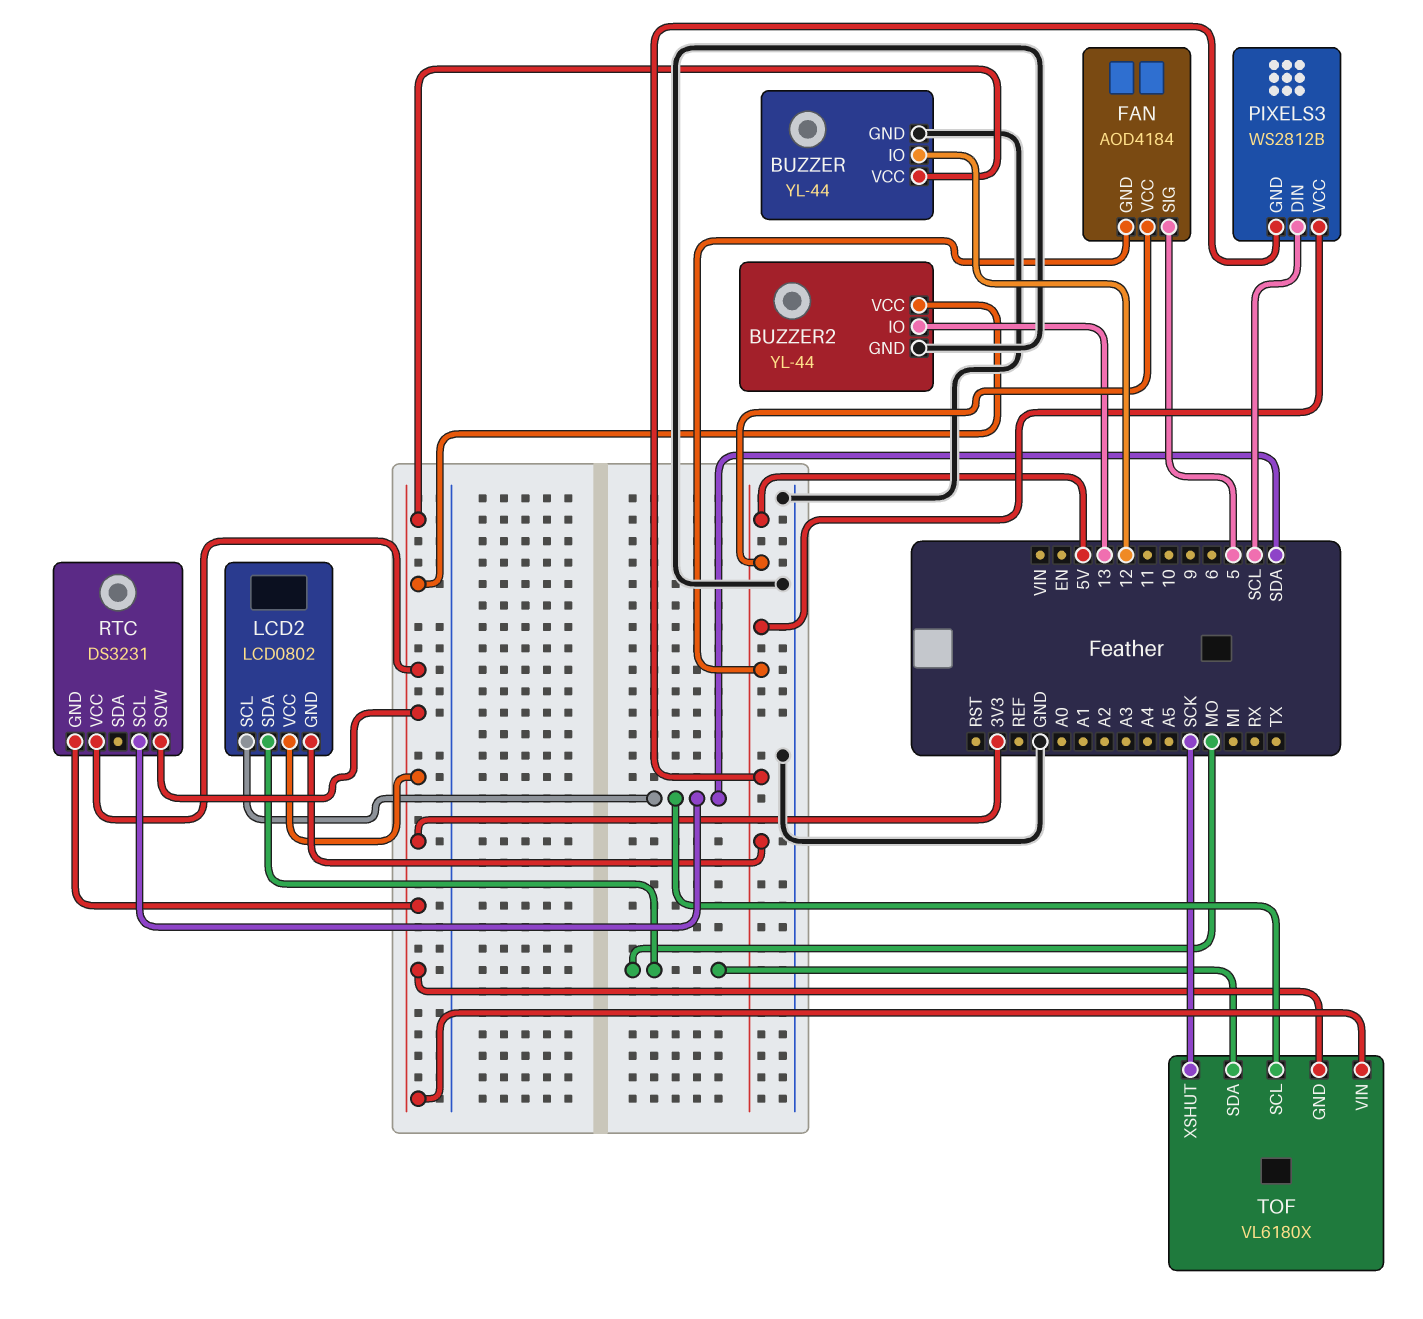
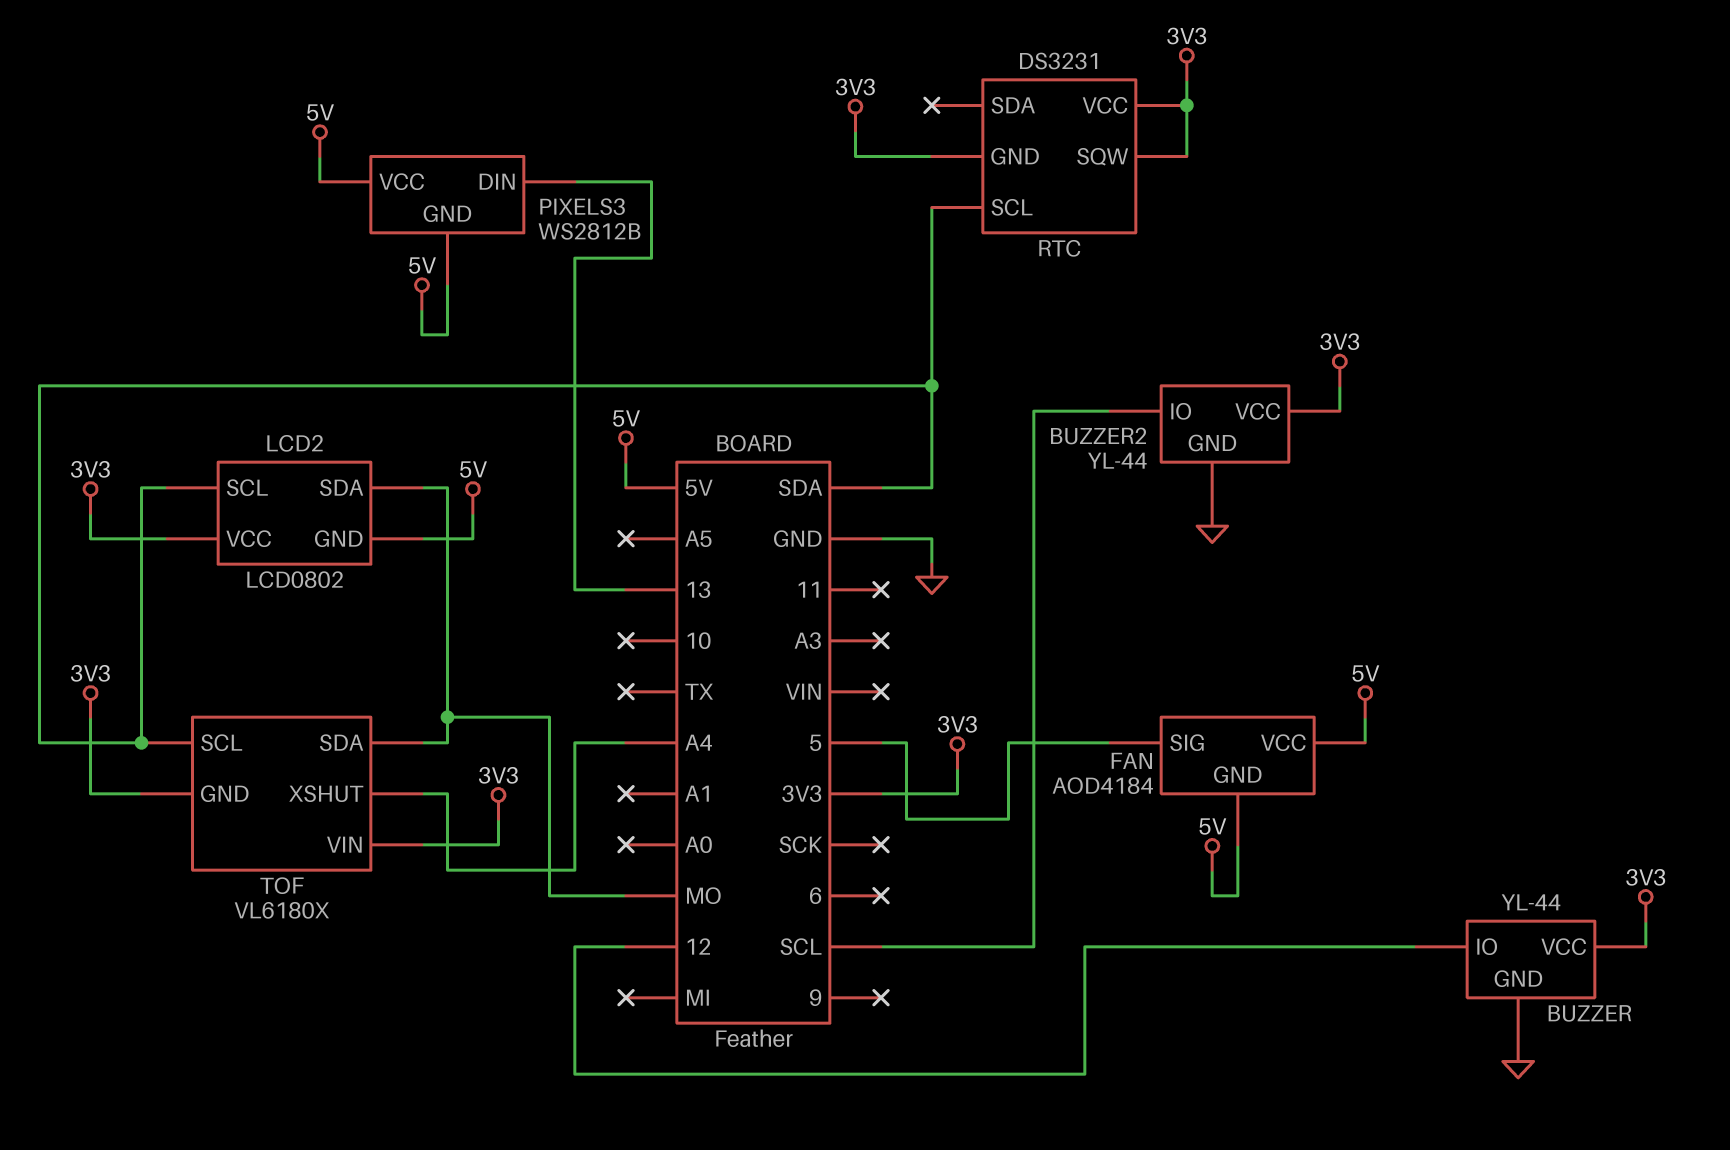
BUZZER2 pin IO: 13 -> SCL
PIXELS3 pin DIN: SCL -> 13
TOF pin XSHUT: SCK -> A4

